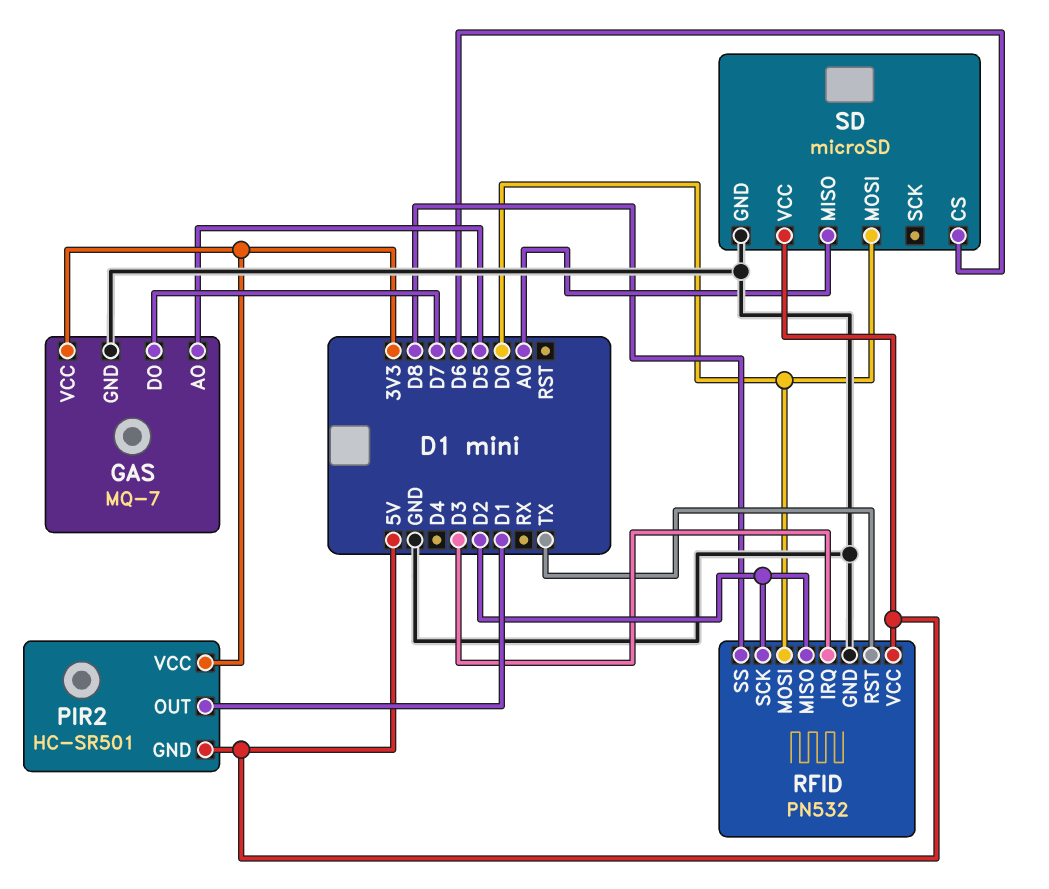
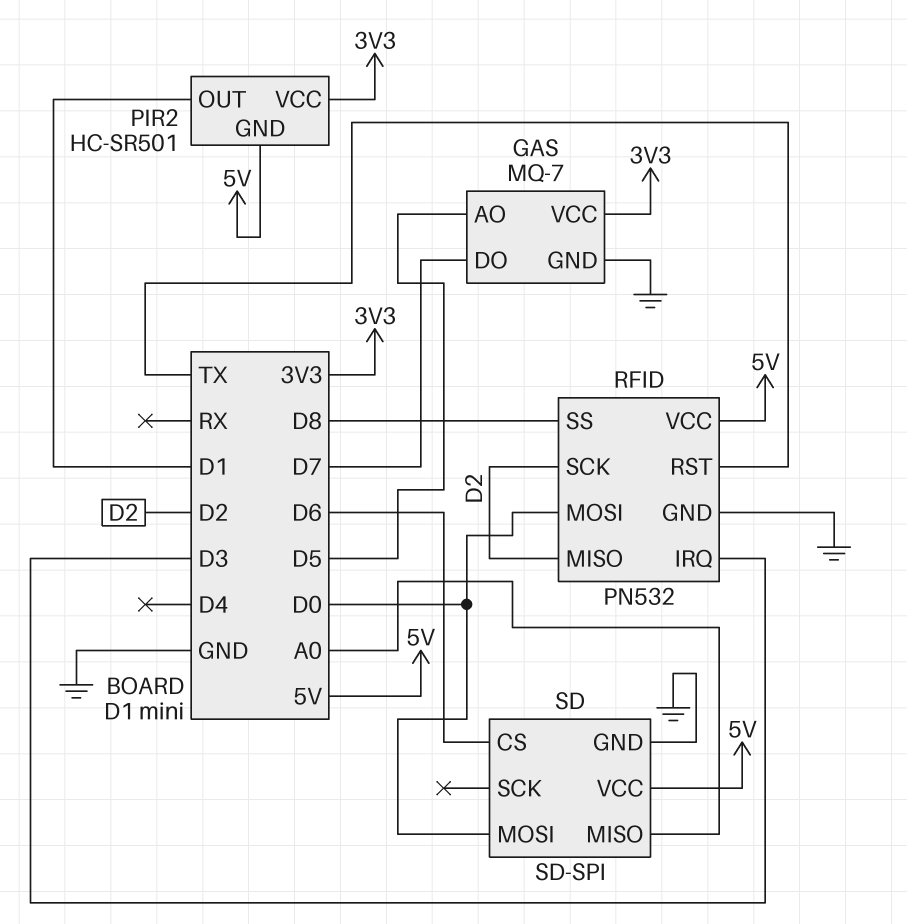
SD: microSD -> SD-SPI

